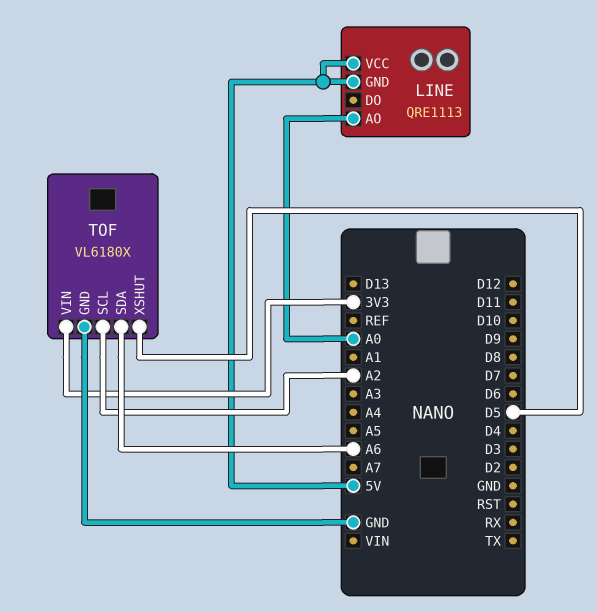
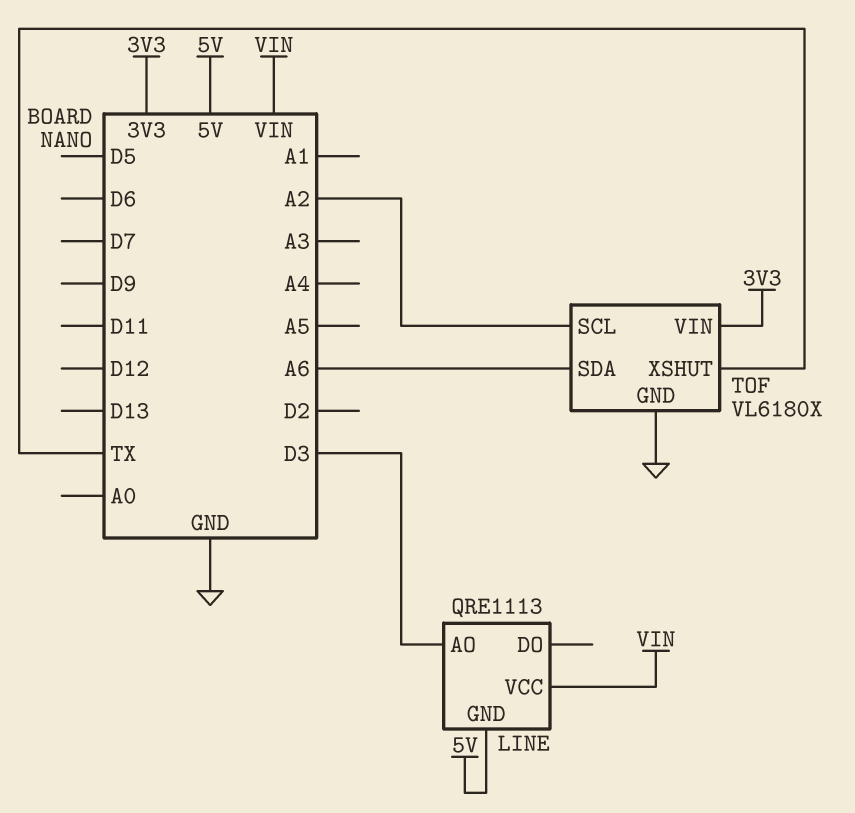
LINE pin AO: A0 -> D3
LINE pin VCC: 5V -> VIN
TOF pin XSHUT: D5 -> TX

